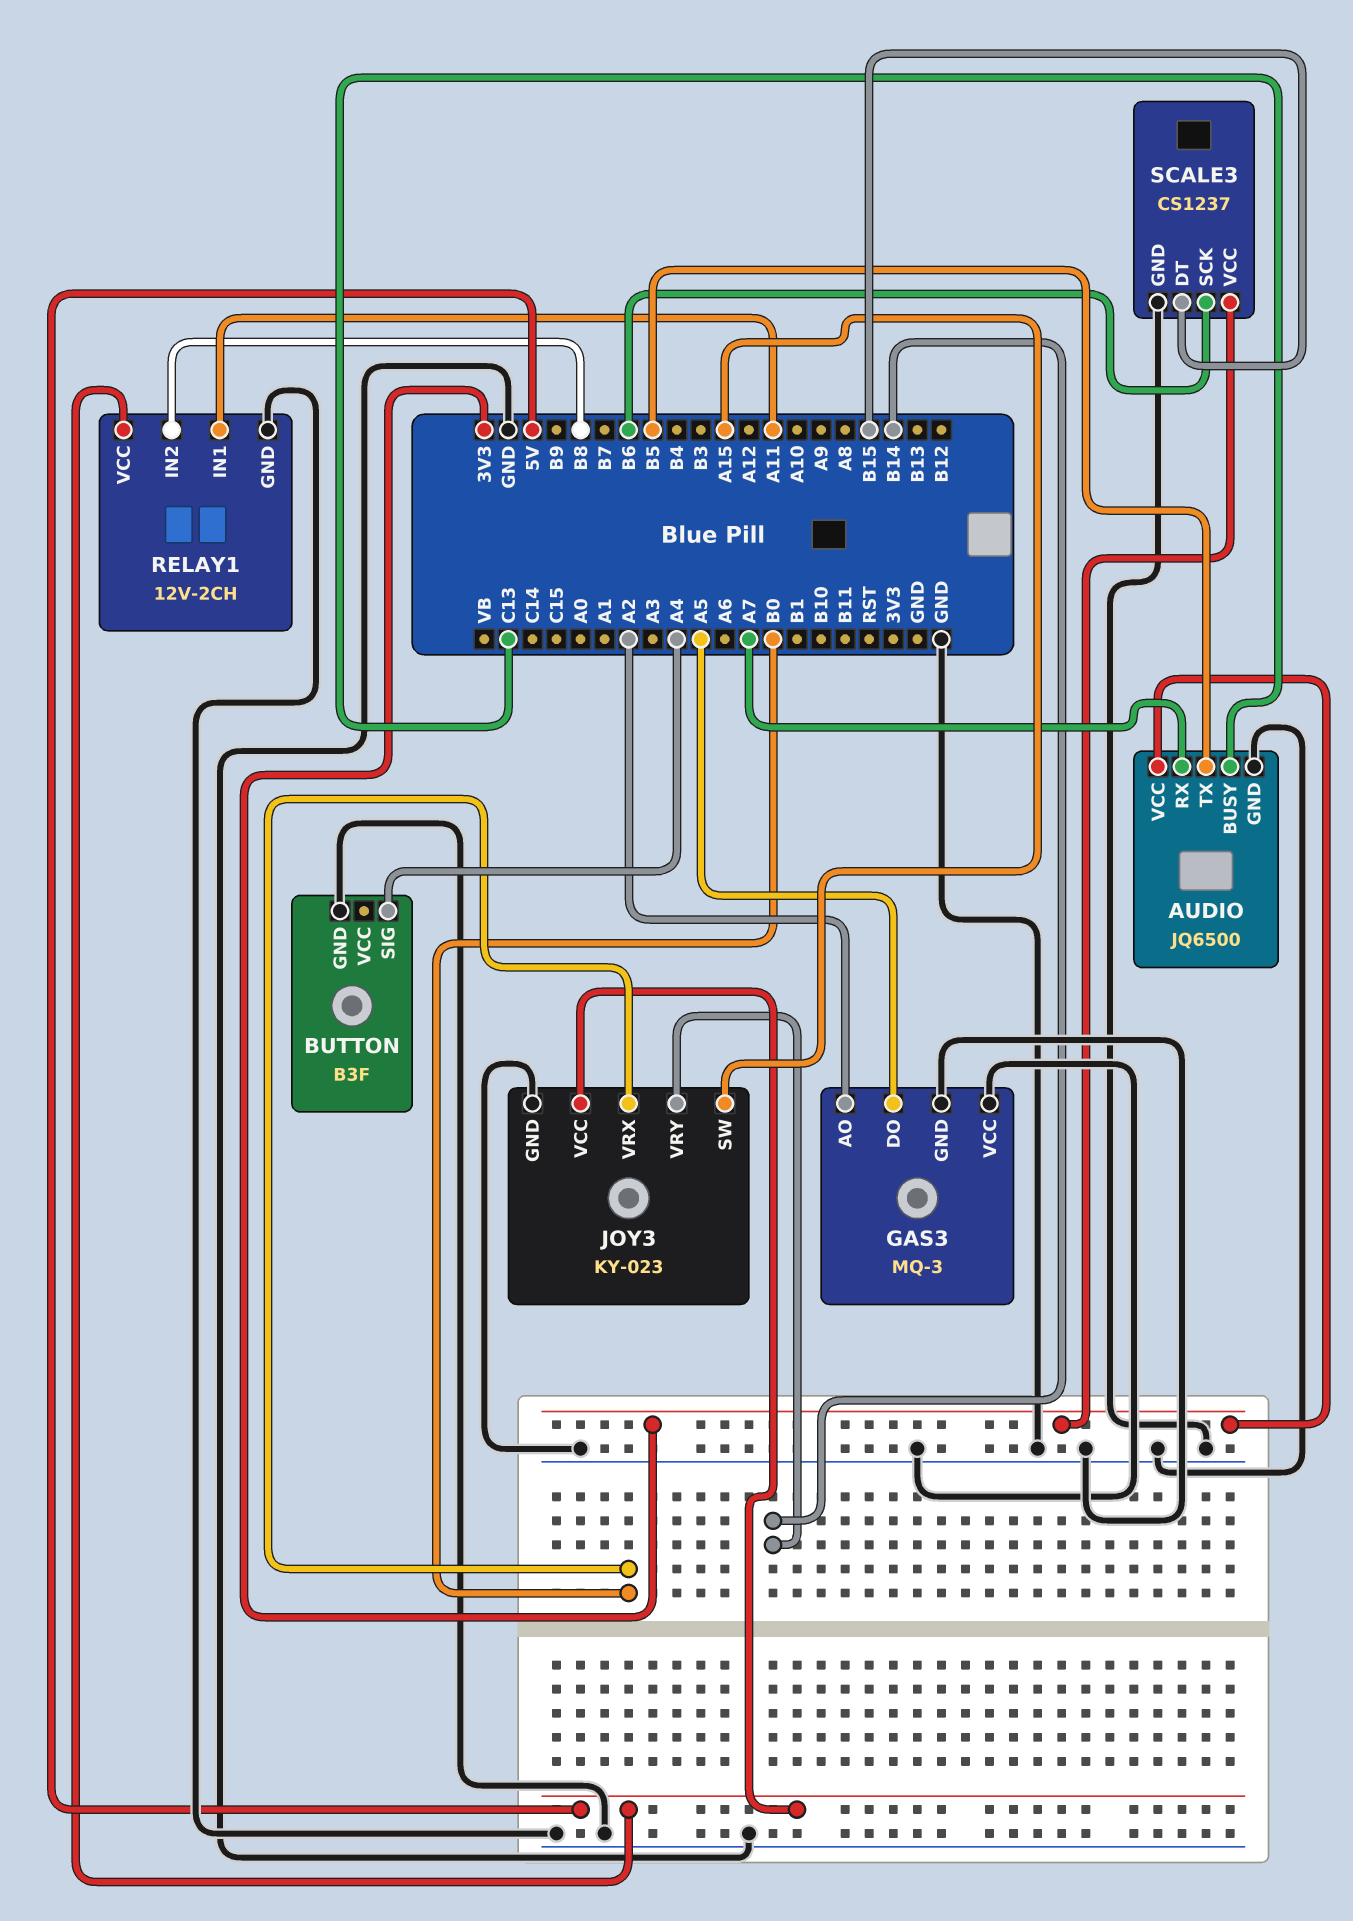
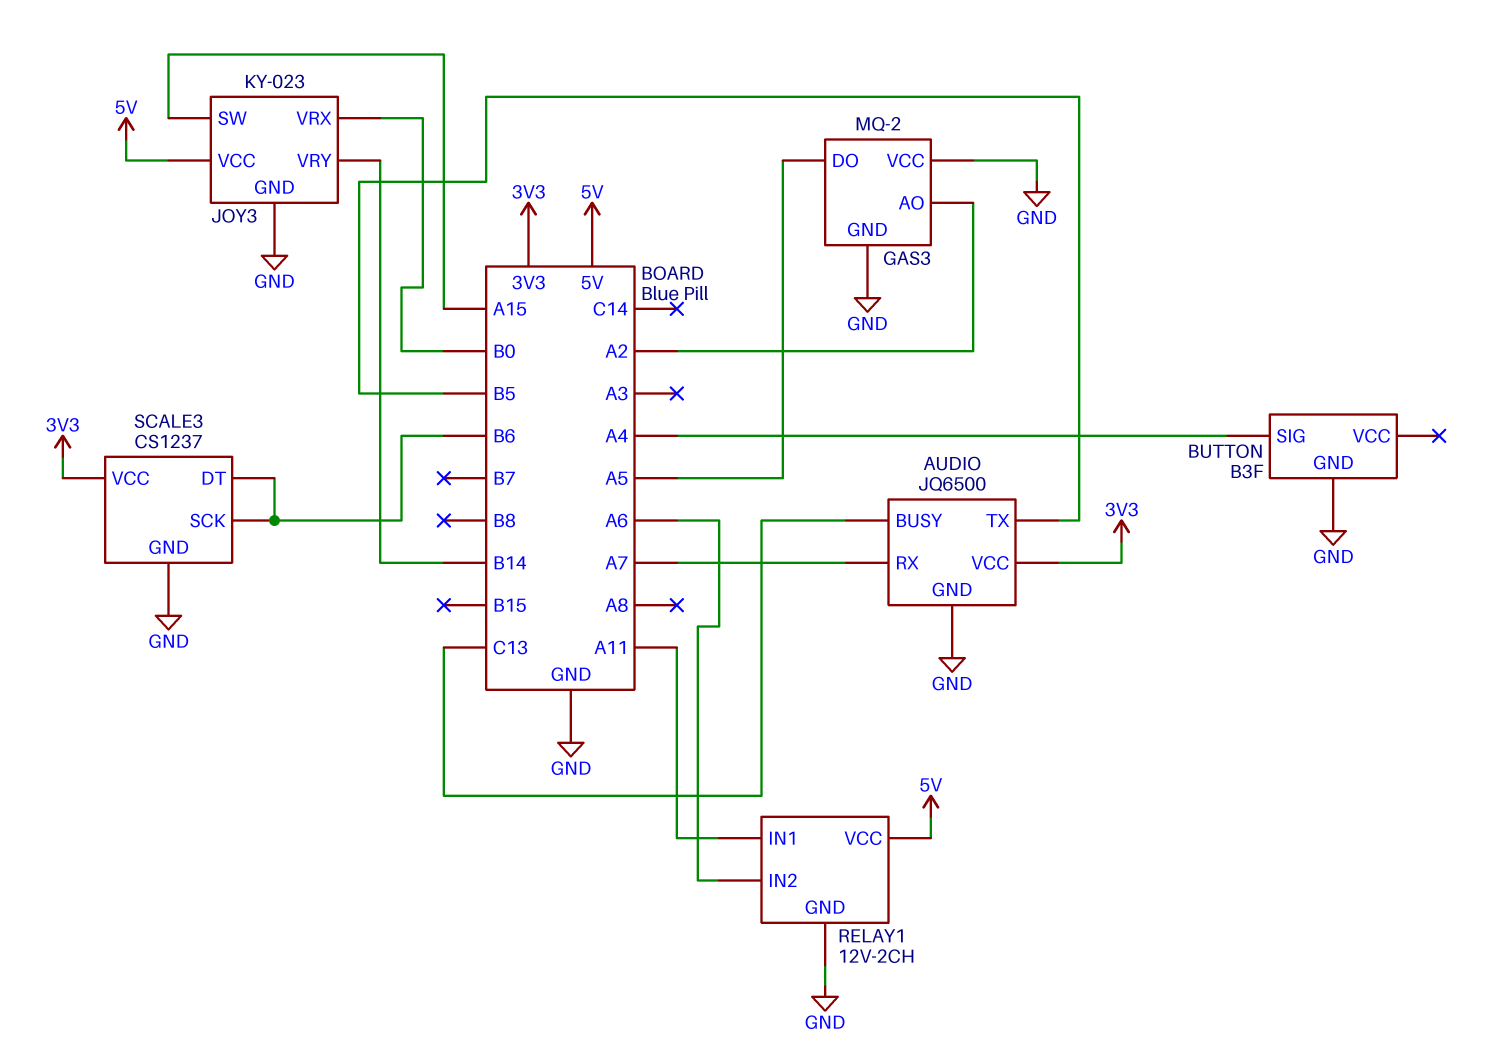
GAS3: MQ-3 -> MQ-2
RELAY1 pin IN2: B8 -> A6
SCALE3 pin DT: B15 -> B6

